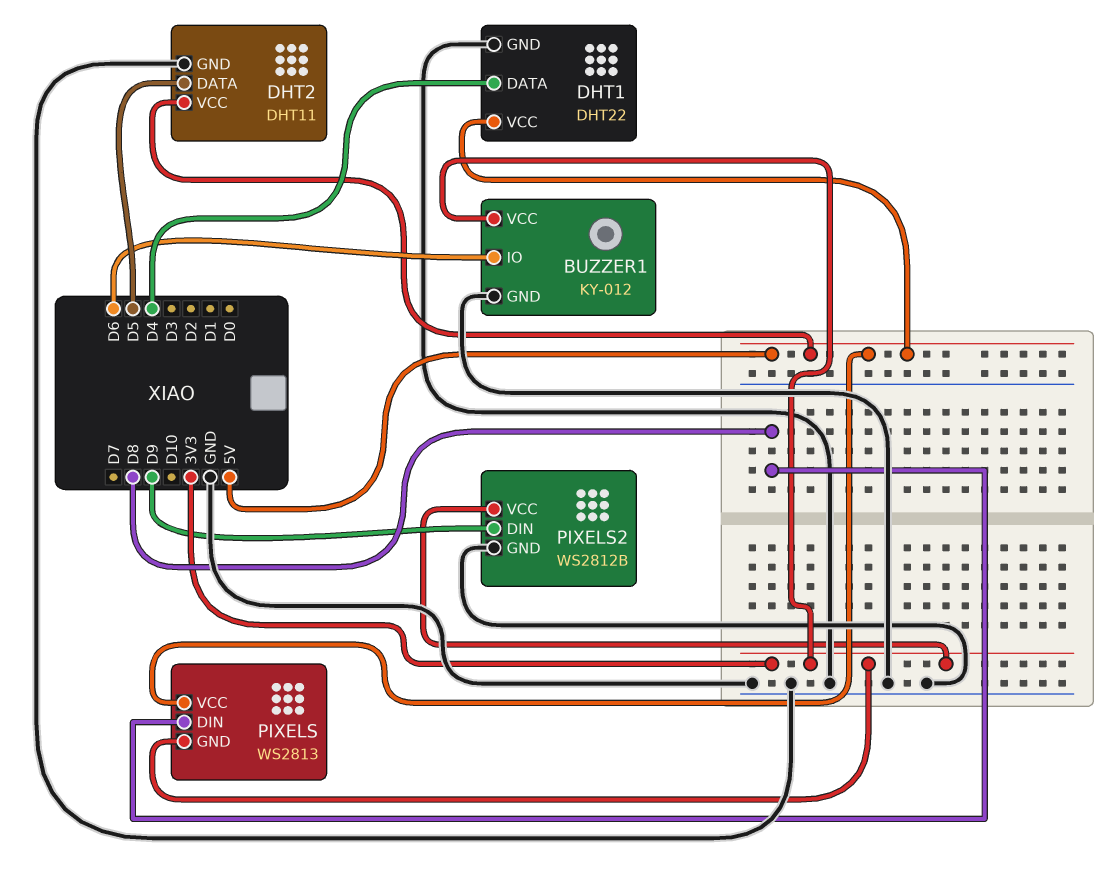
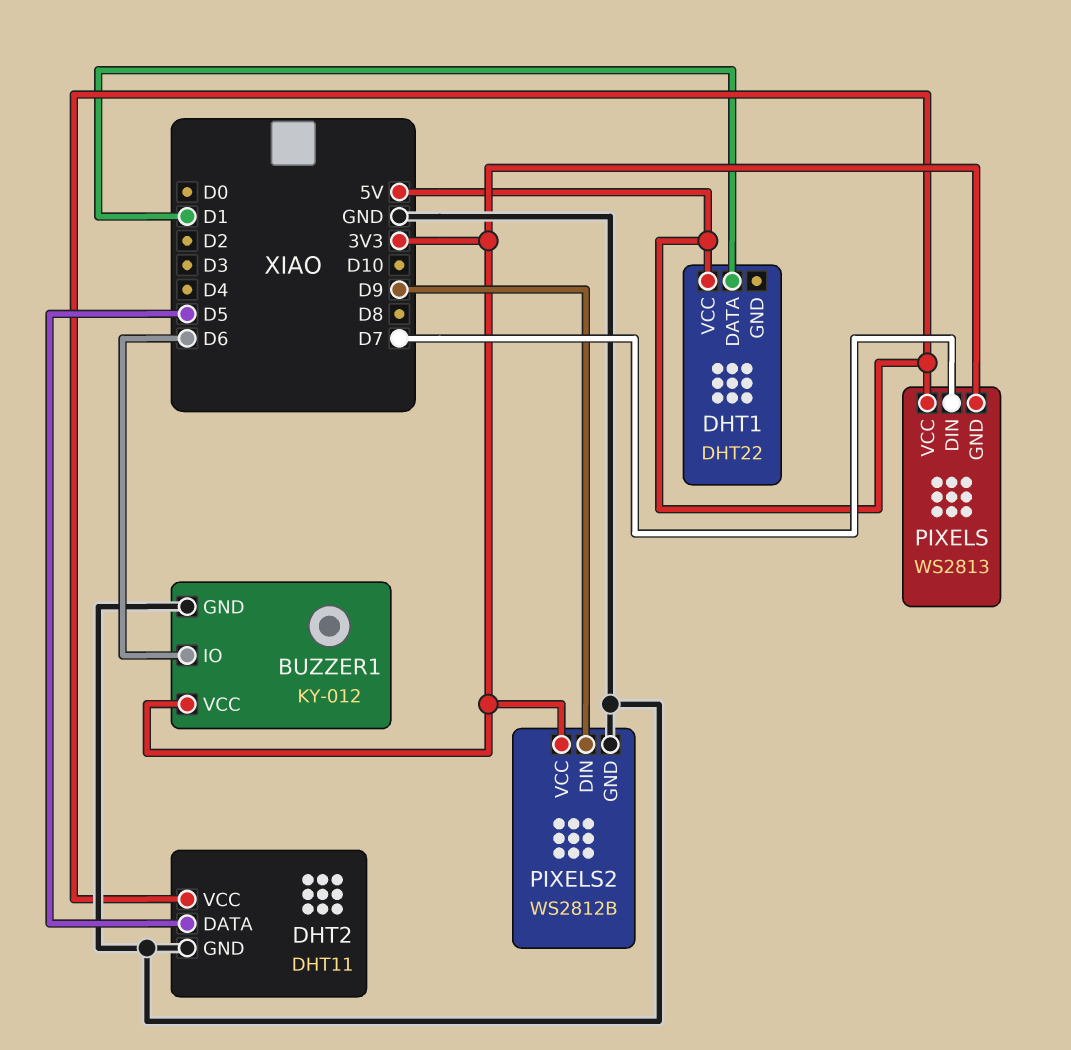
DHT1 pin DATA: D4 -> D1
DHT1 pin GND: GND -> none
PIXELS pin DIN: D8 -> D7

